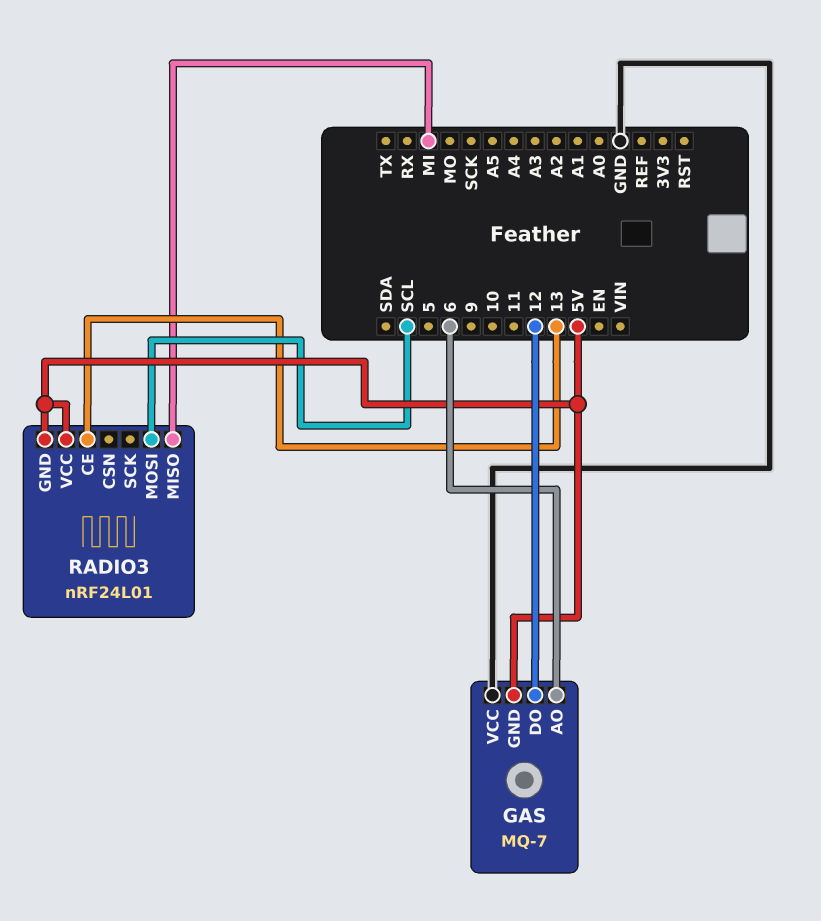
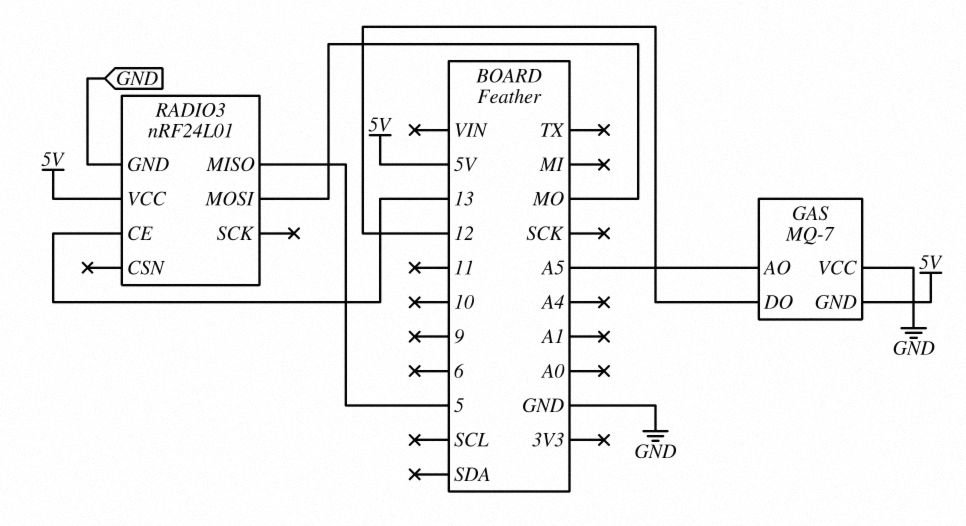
GAS pin AO: 6 -> A5
RADIO3 pin GND: 5V -> GND
RADIO3 pin MISO: MI -> 5
RADIO3 pin MOSI: SCL -> MO

